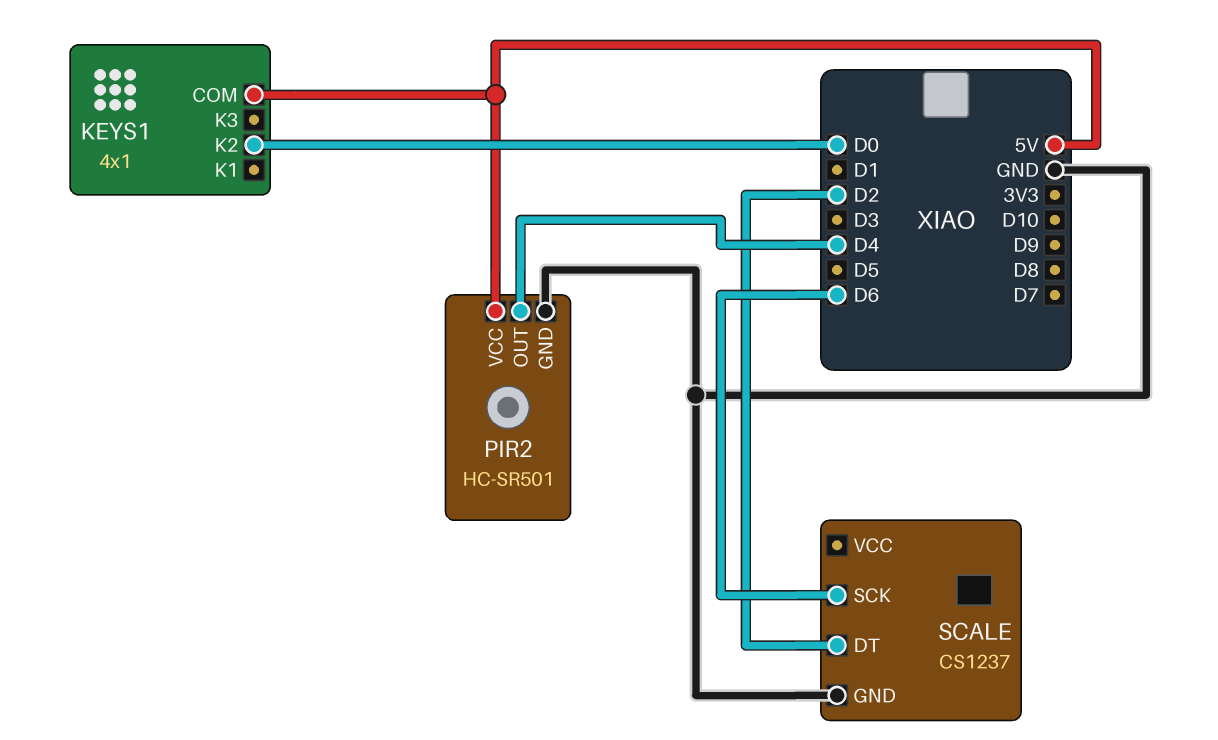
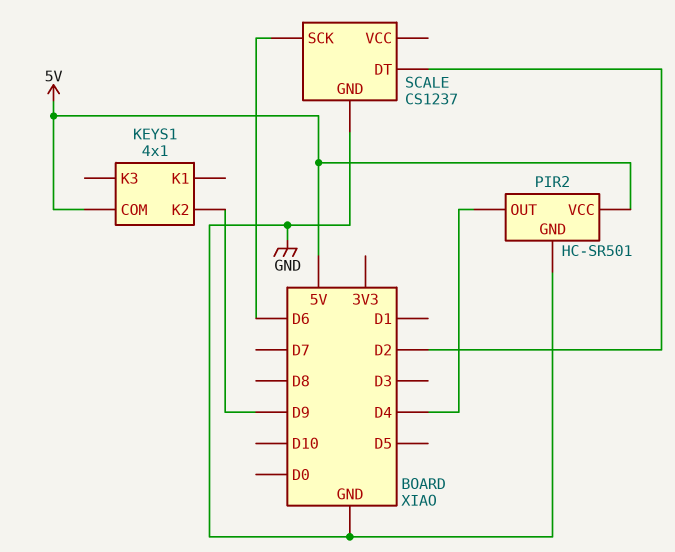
KEYS1 pin K2: D0 -> D9

